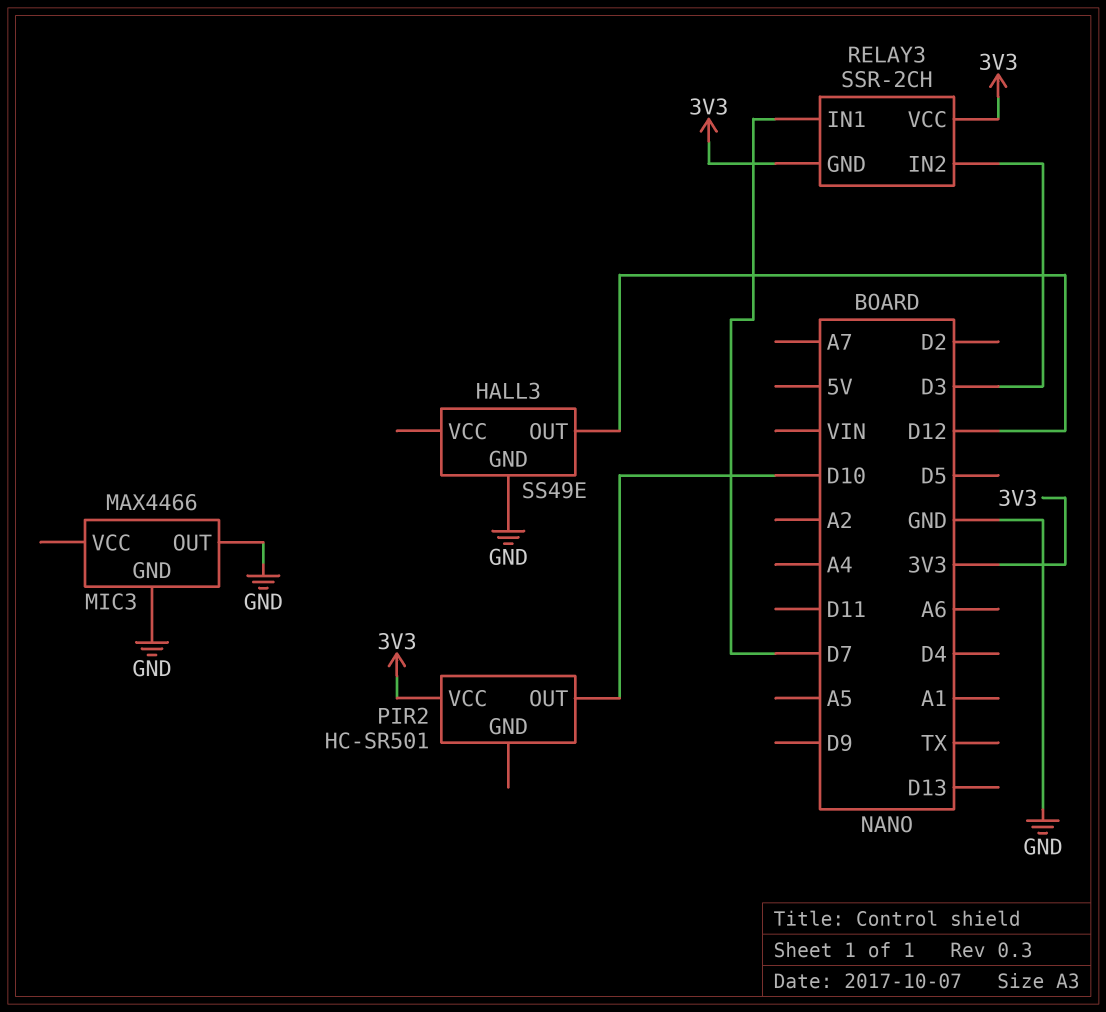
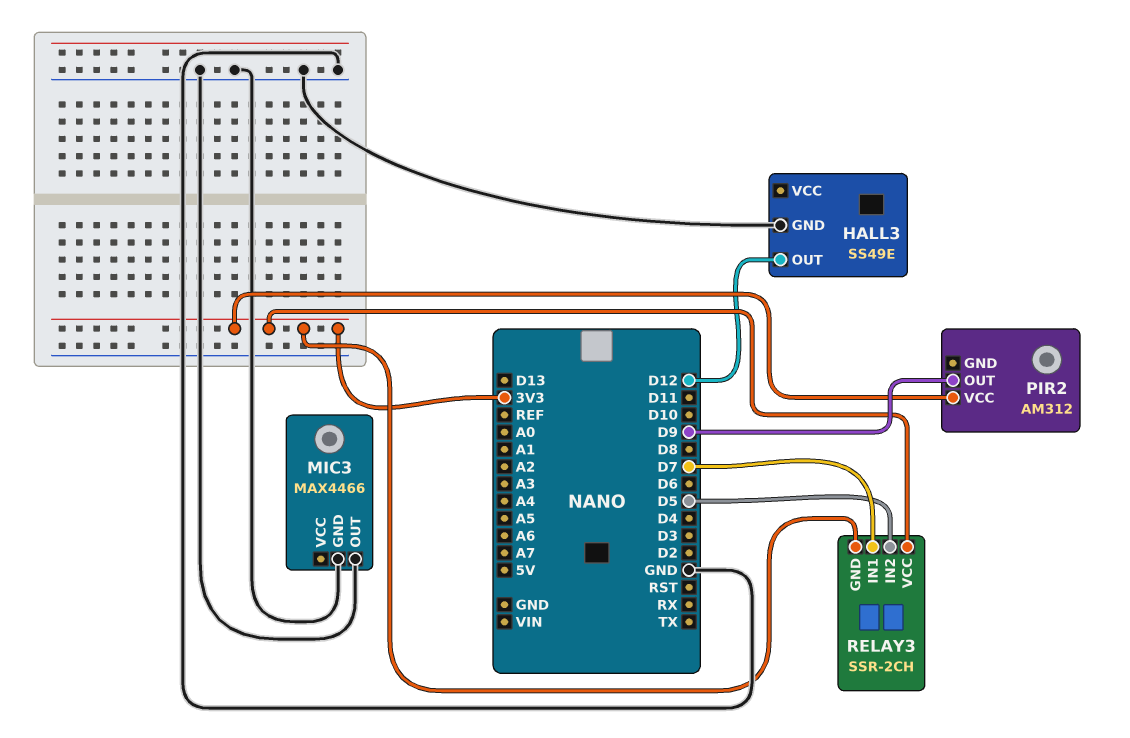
PIR2: HC-SR501 -> AM312
PIR2 pin OUT: D10 -> D9
RELAY3 pin IN2: D3 -> D5

